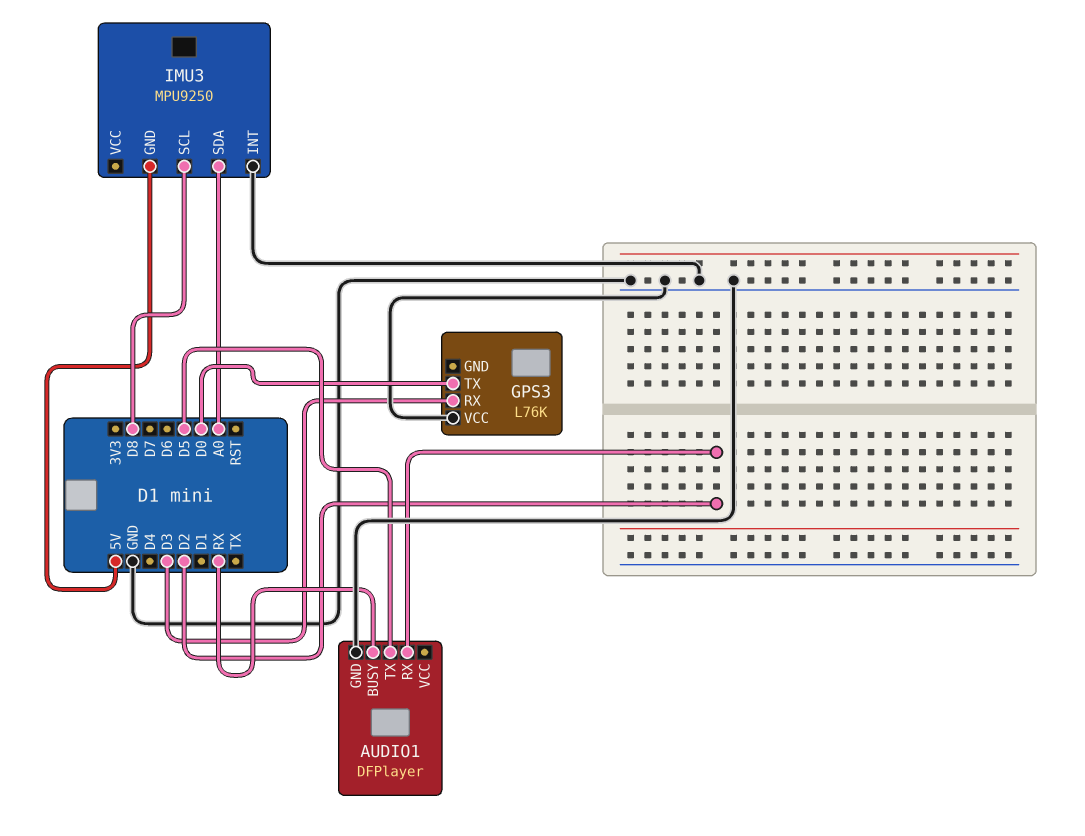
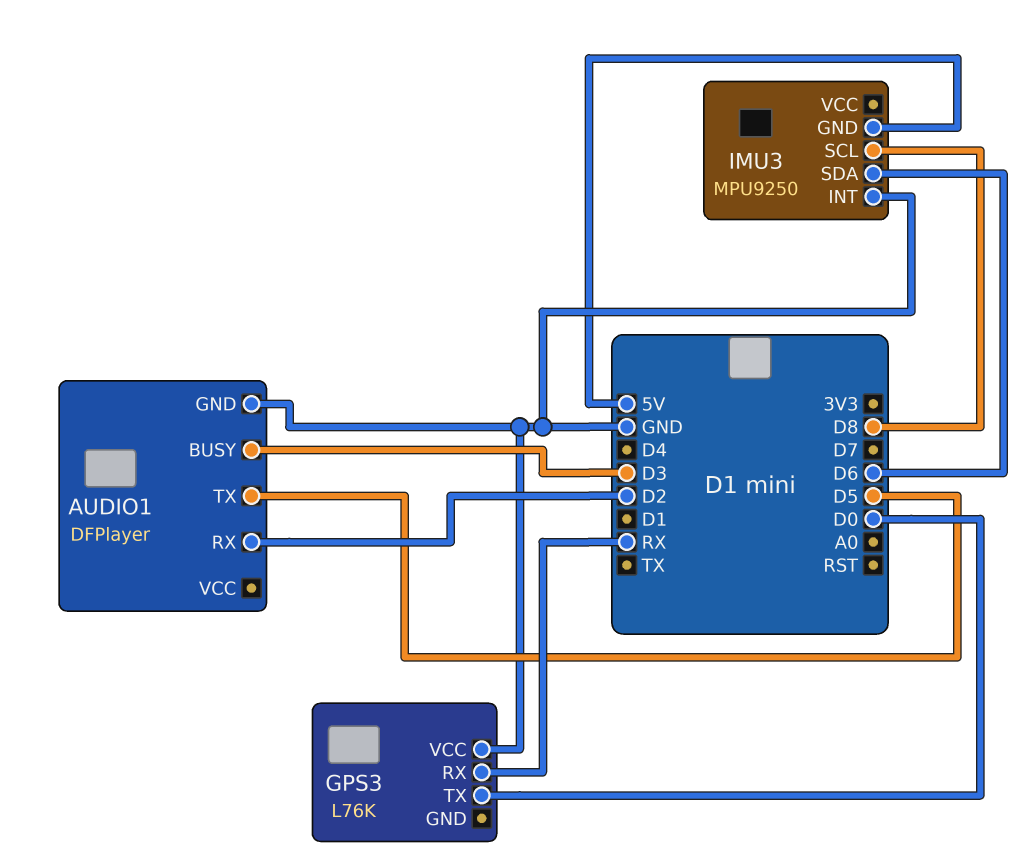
AUDIO1 pin BUSY: RX -> D3
GPS3 pin RX: D3 -> RX
IMU3 pin SDA: A0 -> D6

